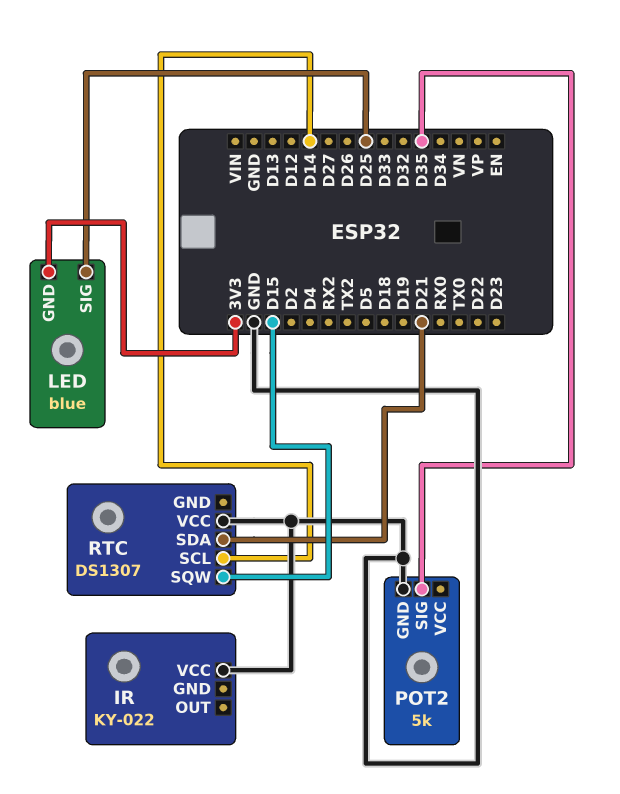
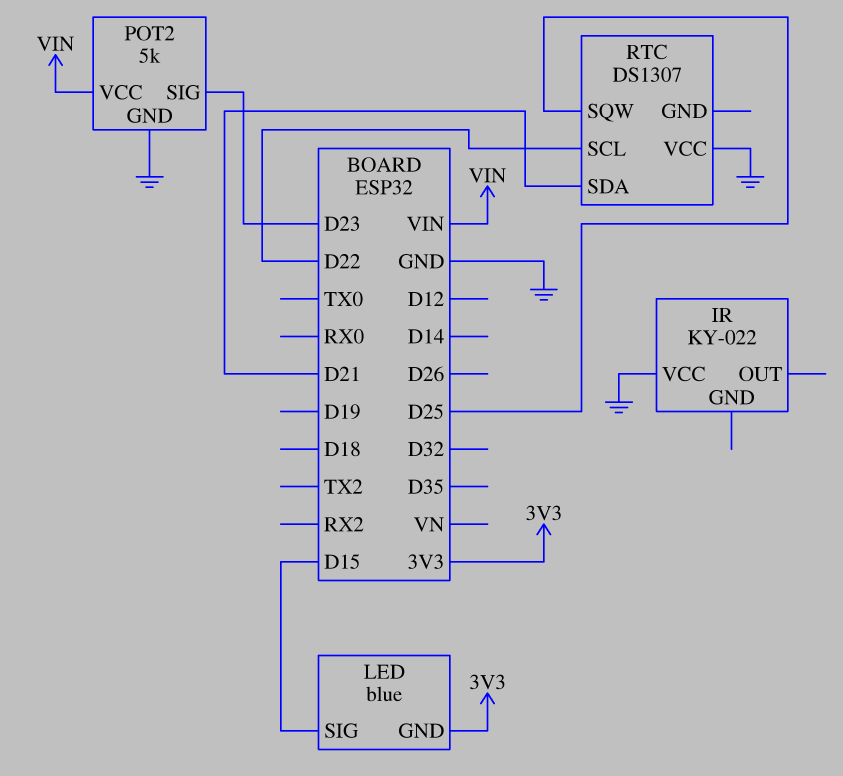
LED pin SIG: D25 -> D15
POT2 pin SIG: D35 -> D23
POT2 pin VCC: none -> VIN
RTC pin SCL: D14 -> D22
RTC pin SQW: D15 -> D25

